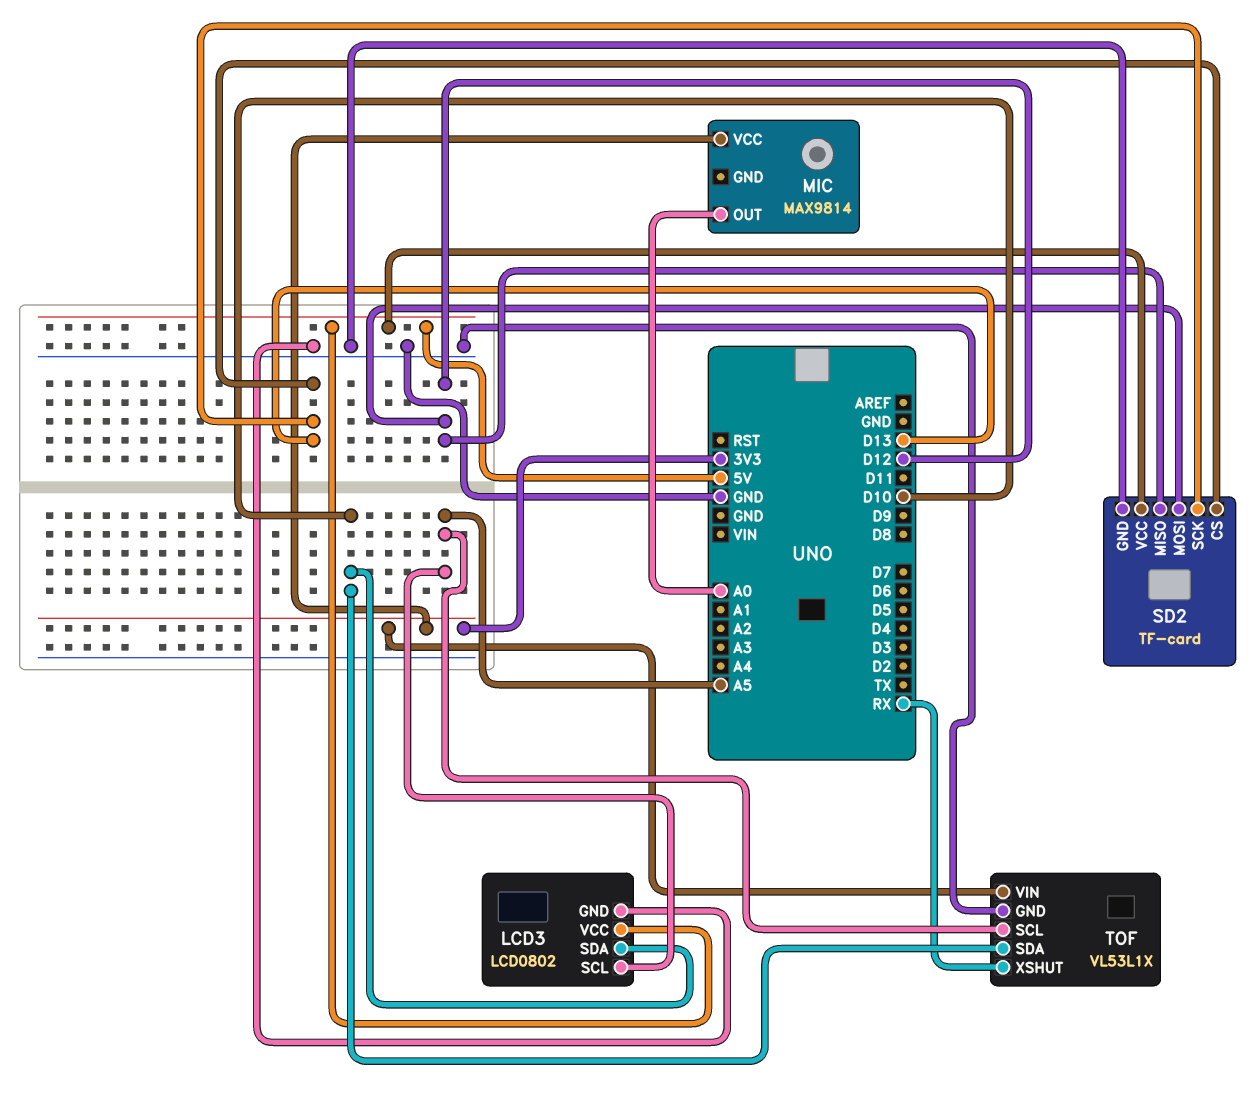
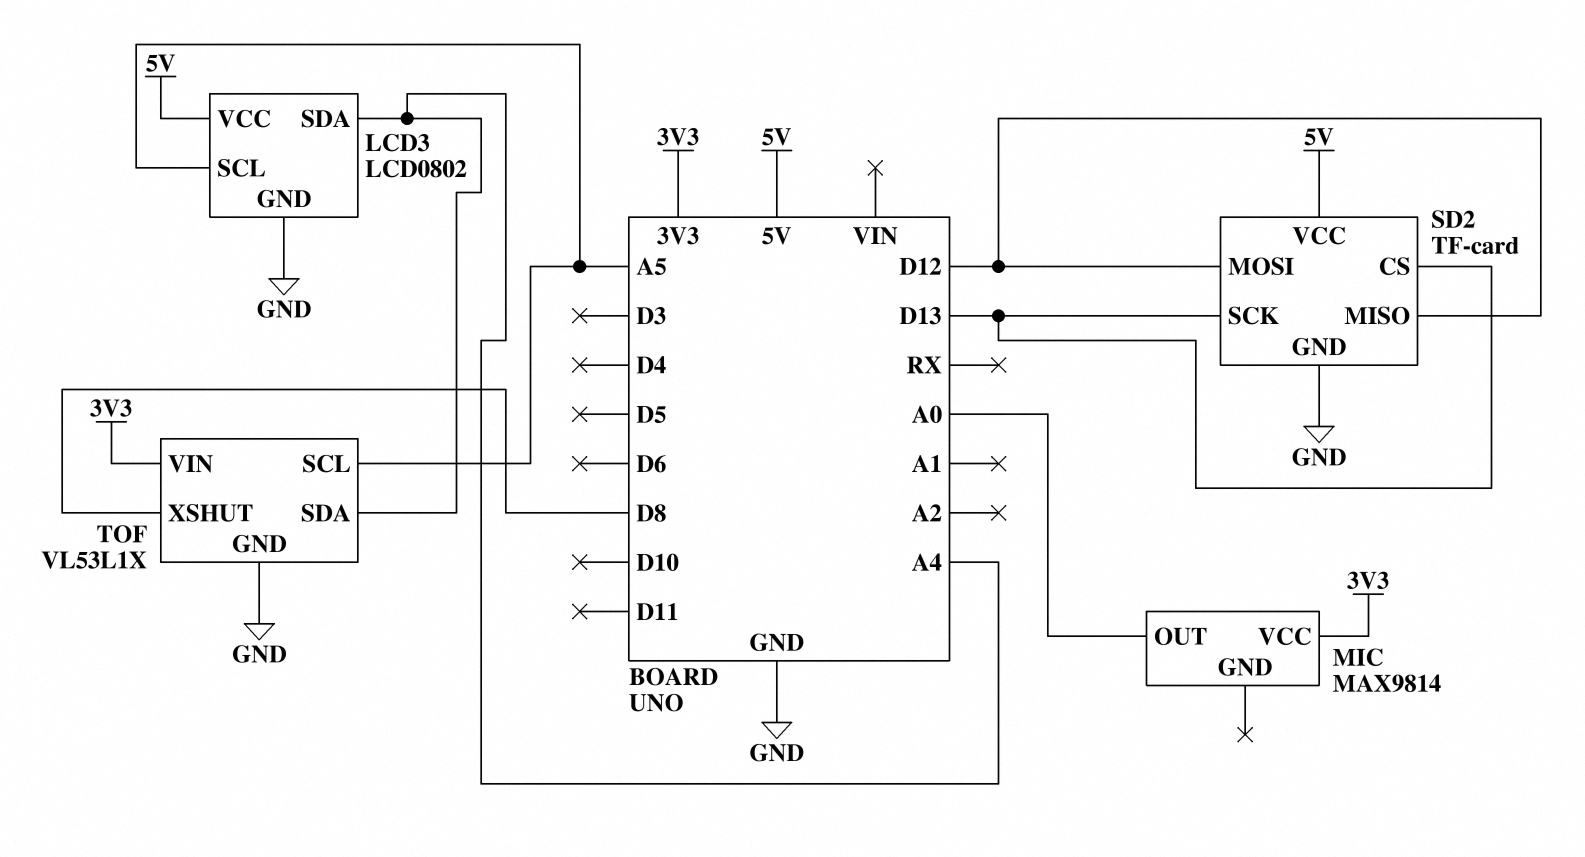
LCD3 pin SDA: D10 -> A4
TOF pin SDA: D10 -> A4
TOF pin XSHUT: RX -> D8

